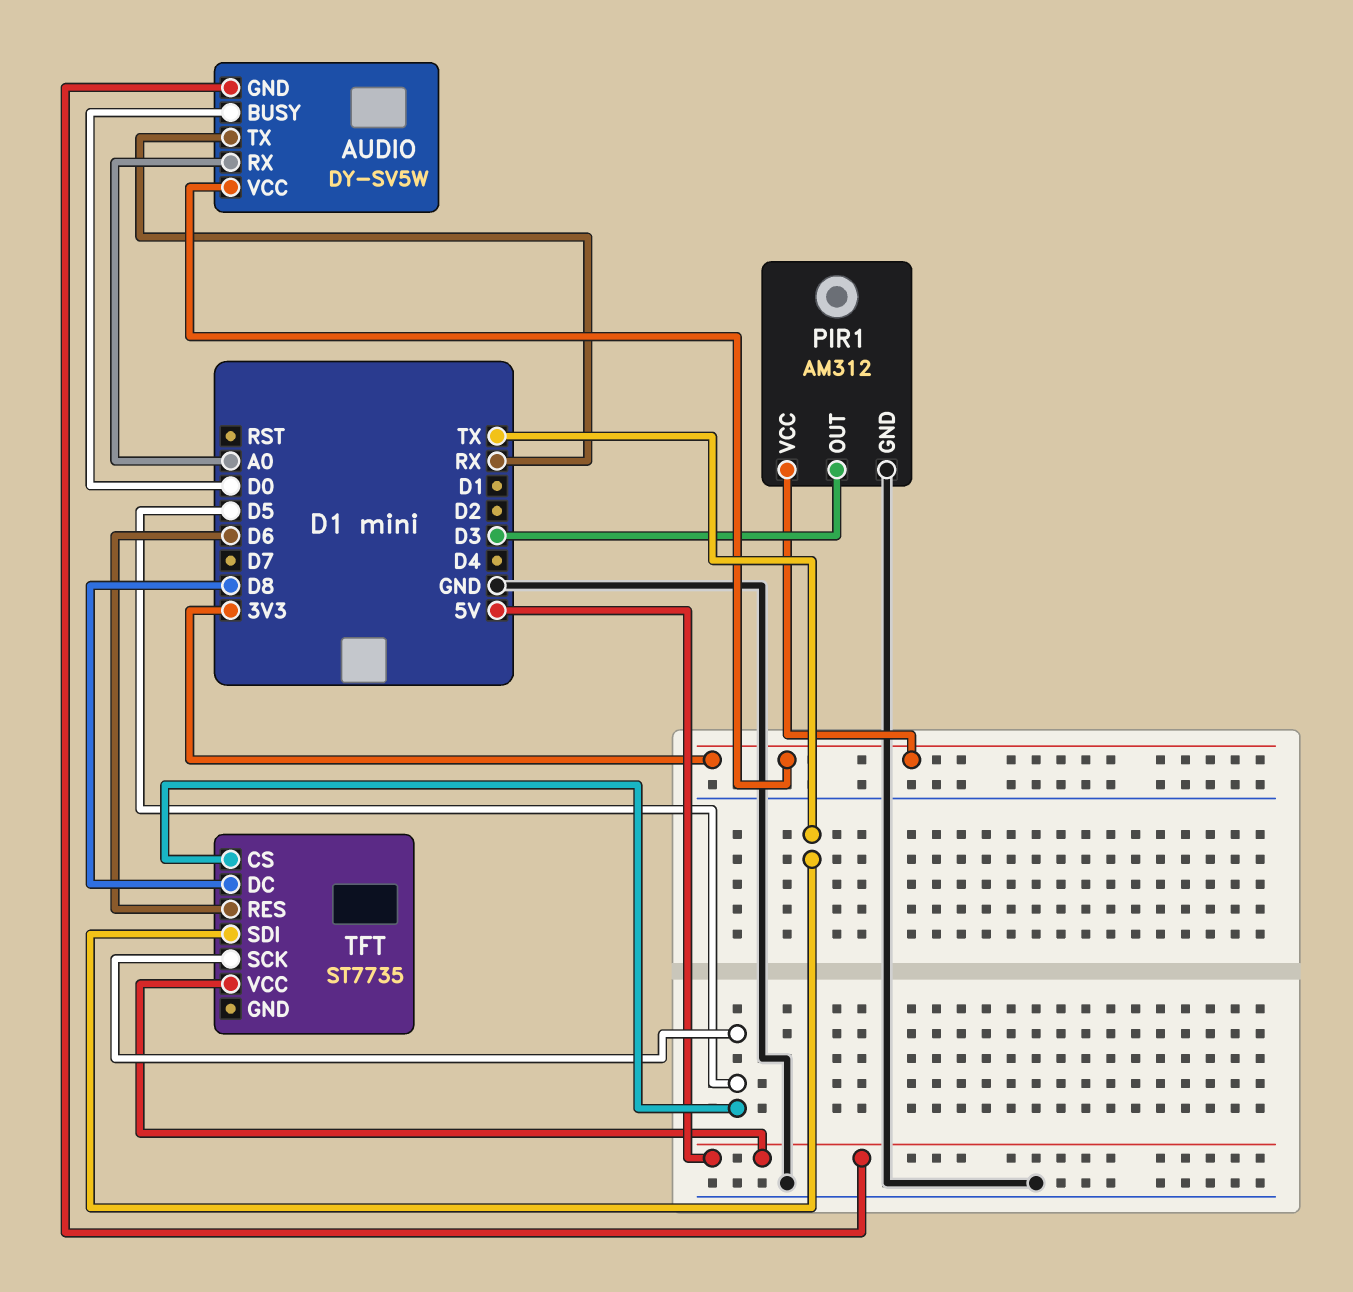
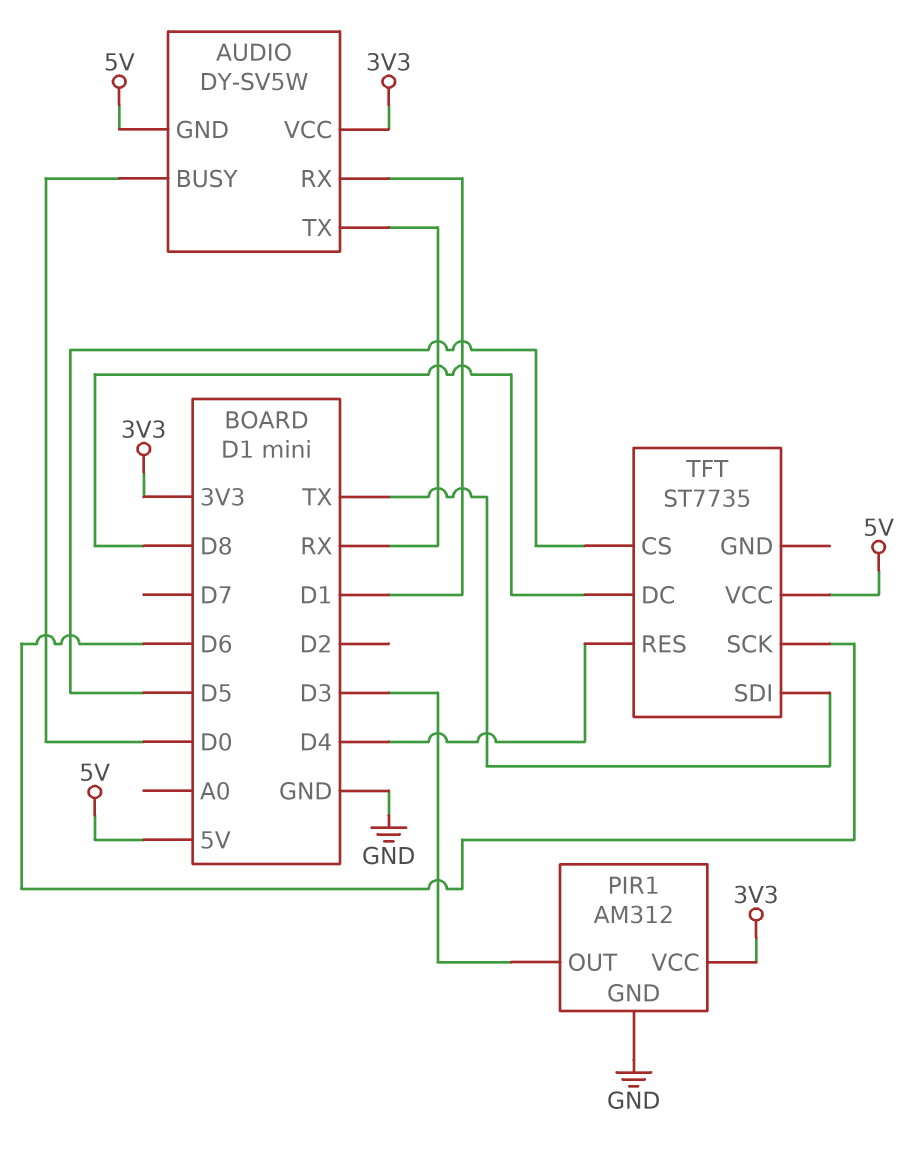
AUDIO pin RX: A0 -> D1
TFT pin RES: D6 -> D4
TFT pin SCK: D5 -> D6

